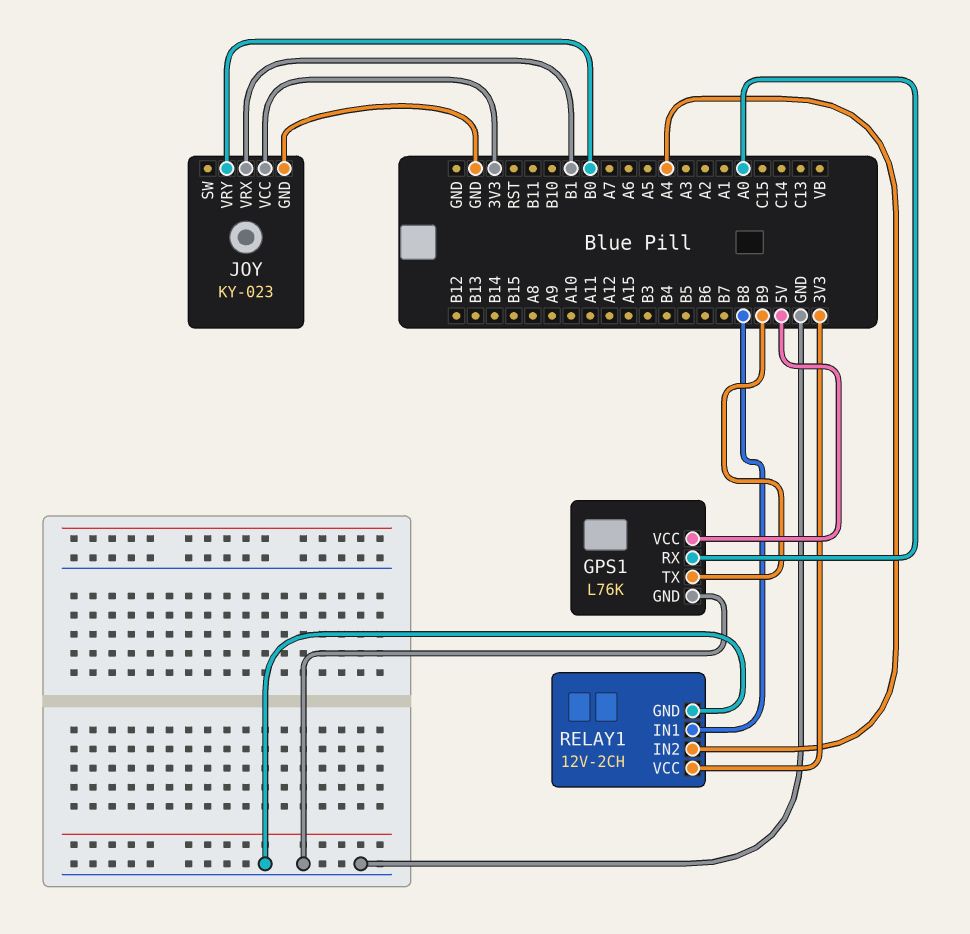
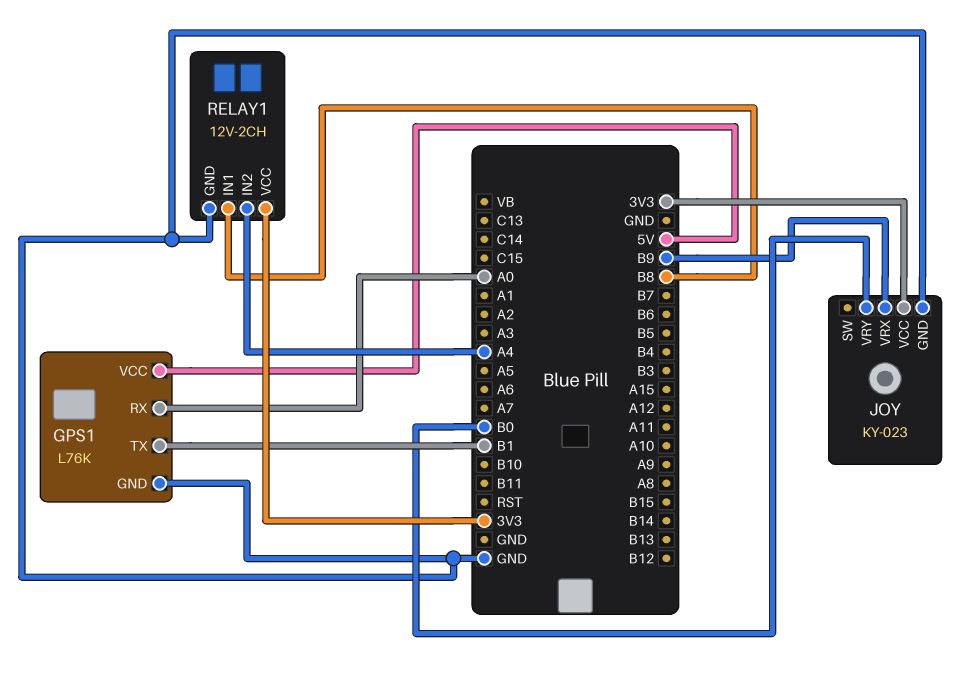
GPS1 pin TX: B9 -> B1
JOY pin VRX: B1 -> B9

